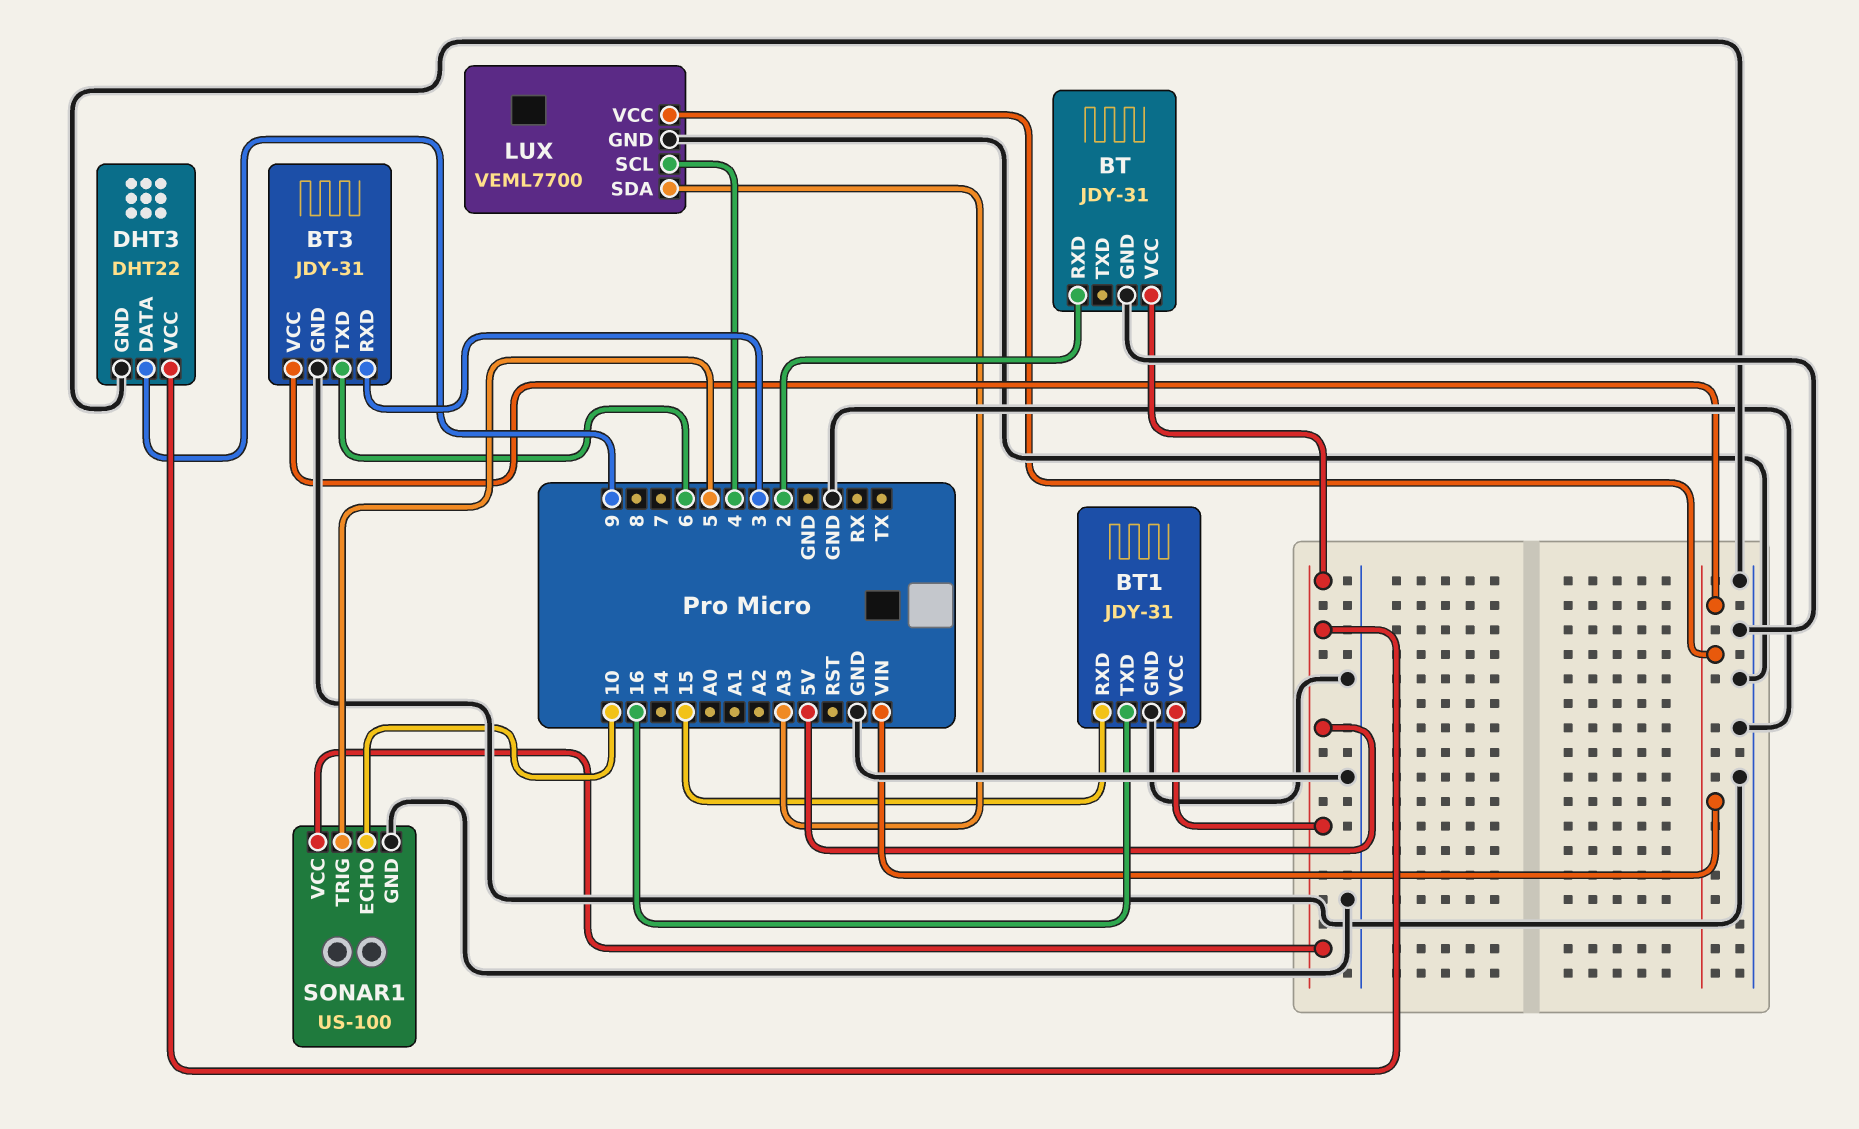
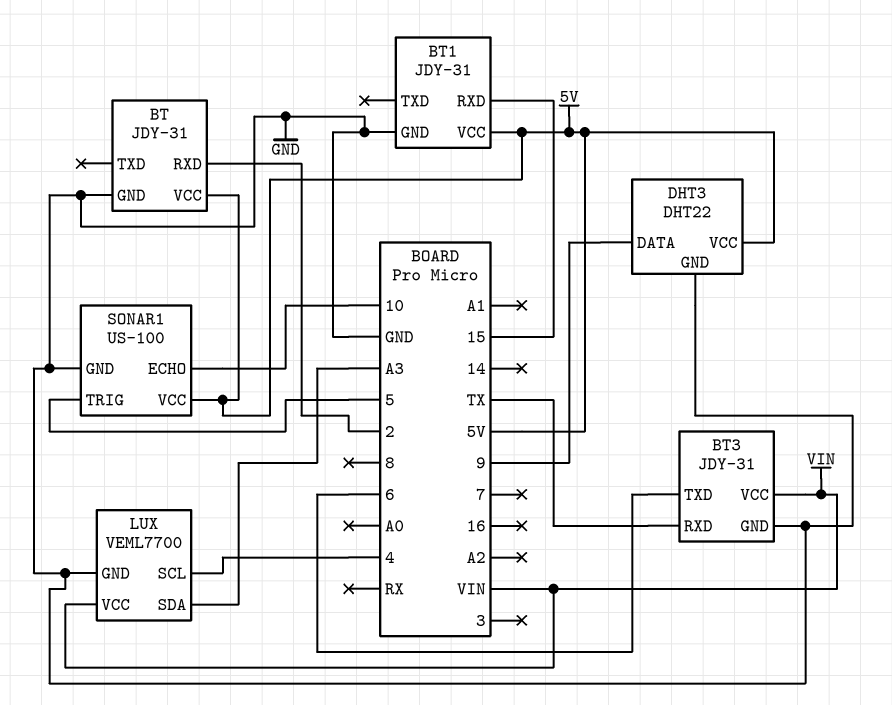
BT1 pin TXD: 16 -> none
BT3 pin RXD: 3 -> TX

